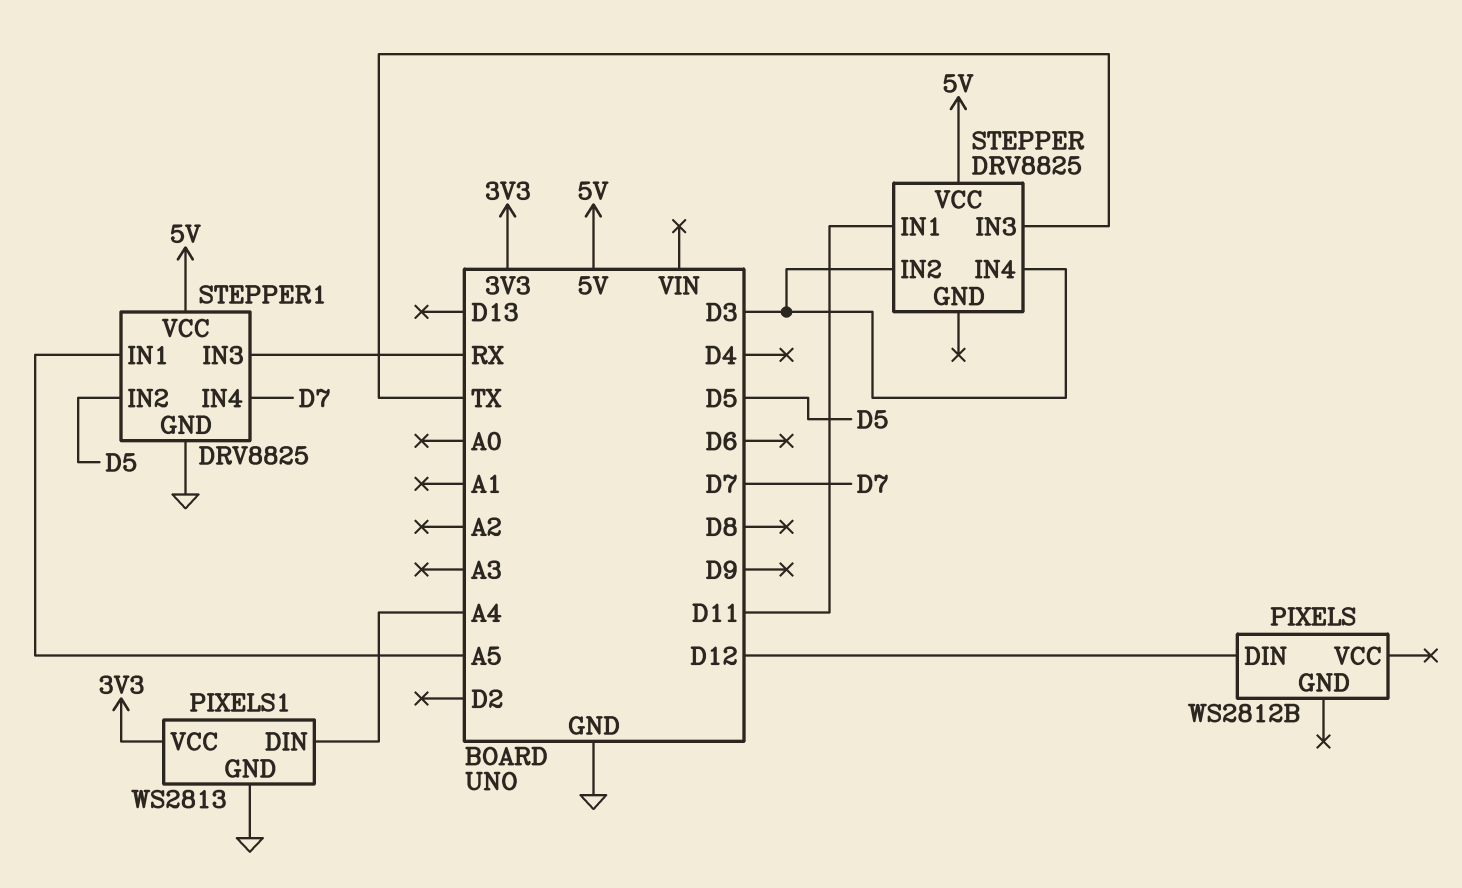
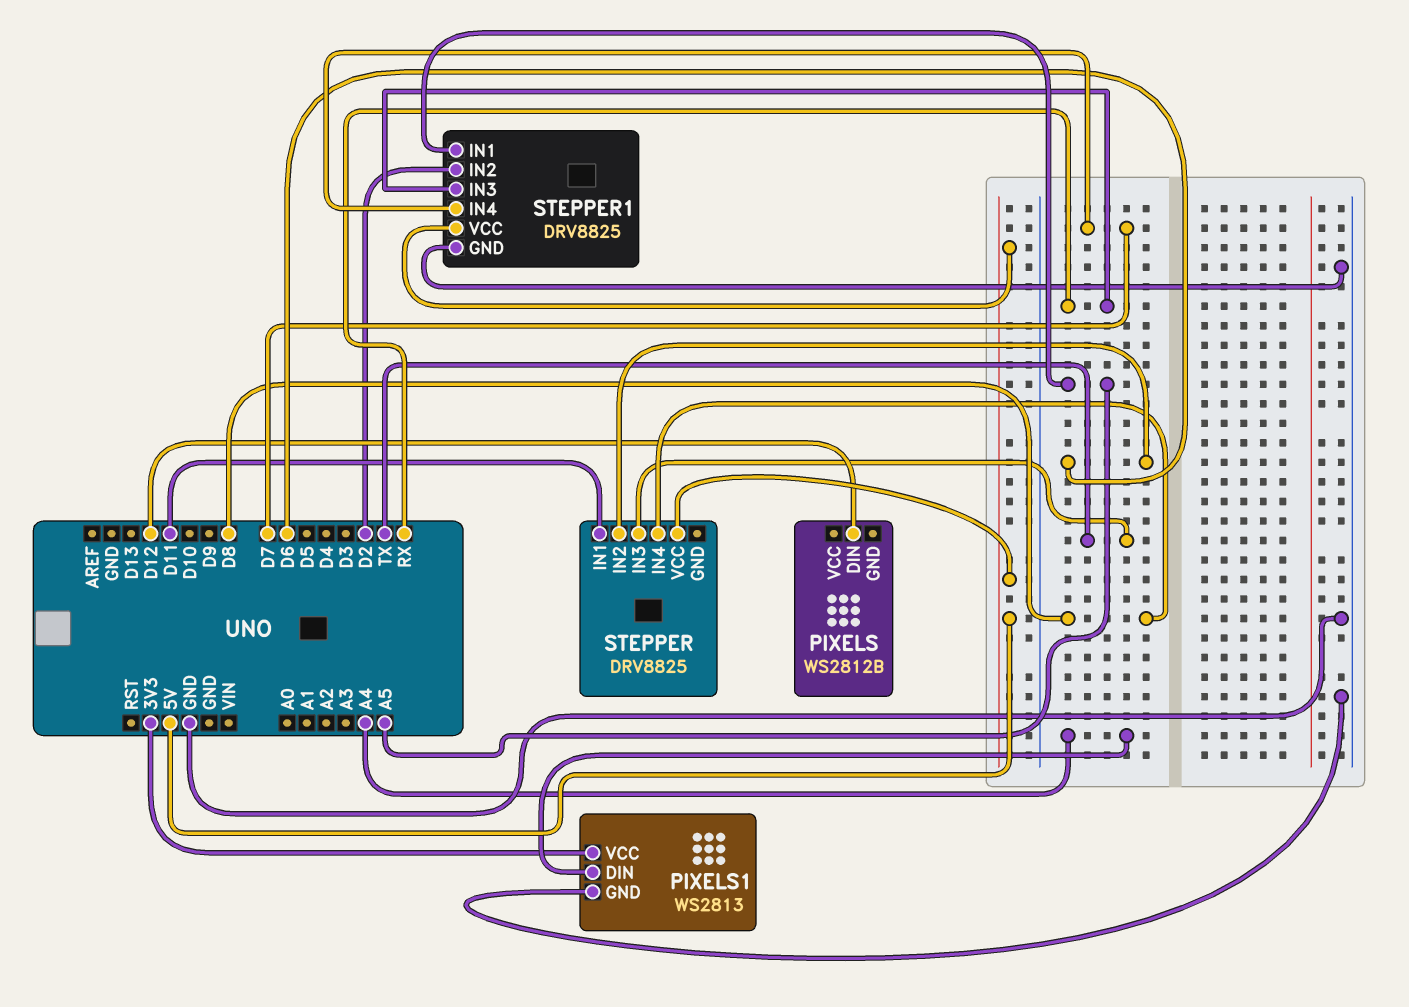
STEPPER pin IN2: D3 -> D6
STEPPER pin IN4: D3 -> D8
STEPPER1 pin IN2: D5 -> D2

